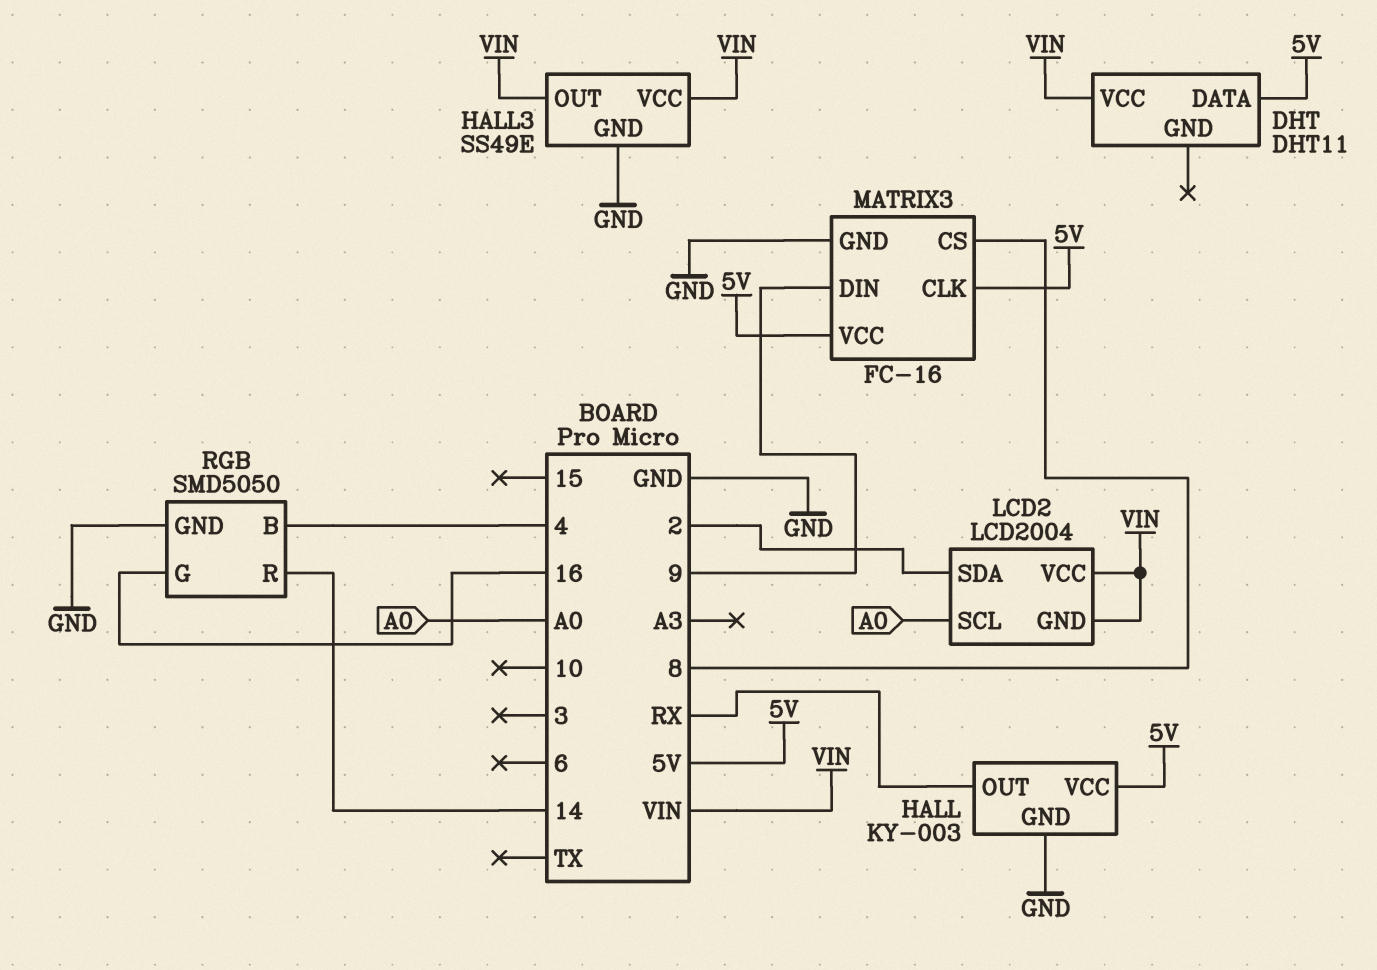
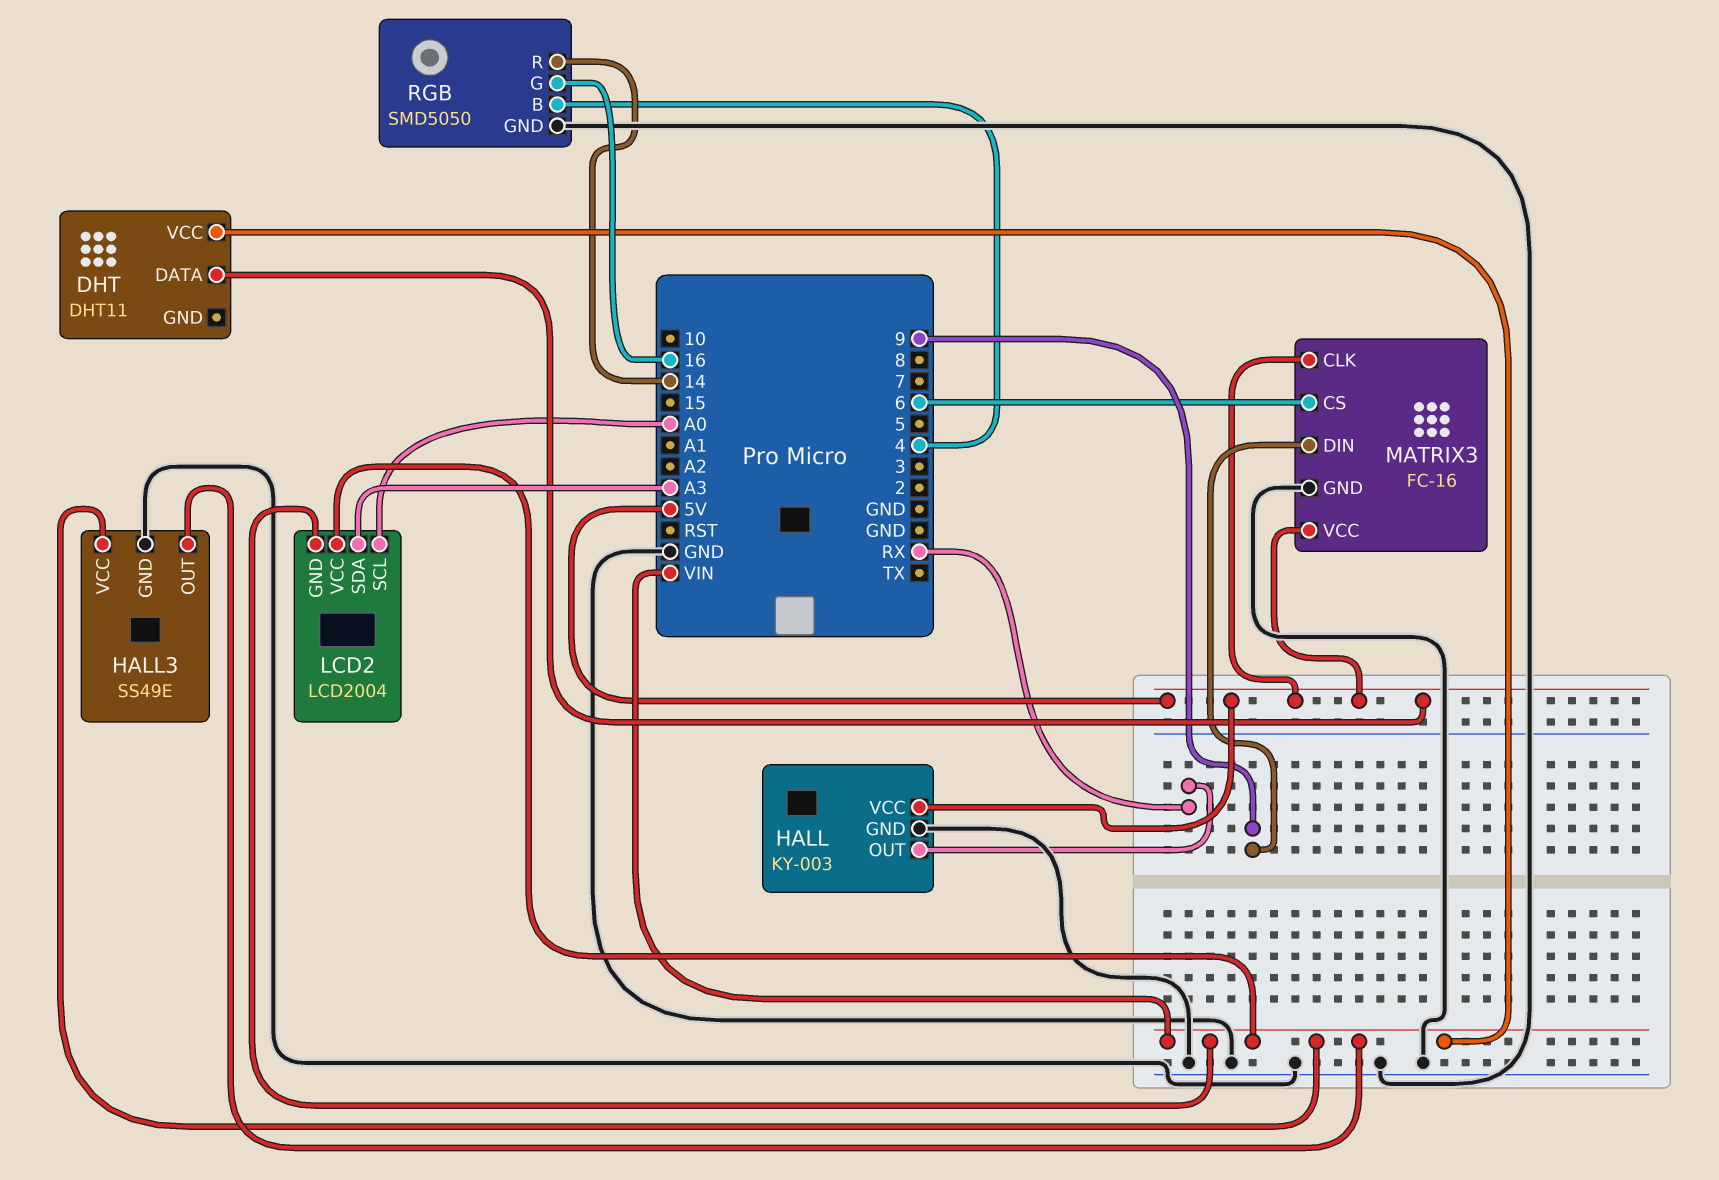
LCD2 pin SDA: 2 -> A3
MATRIX3 pin CS: 8 -> 6

